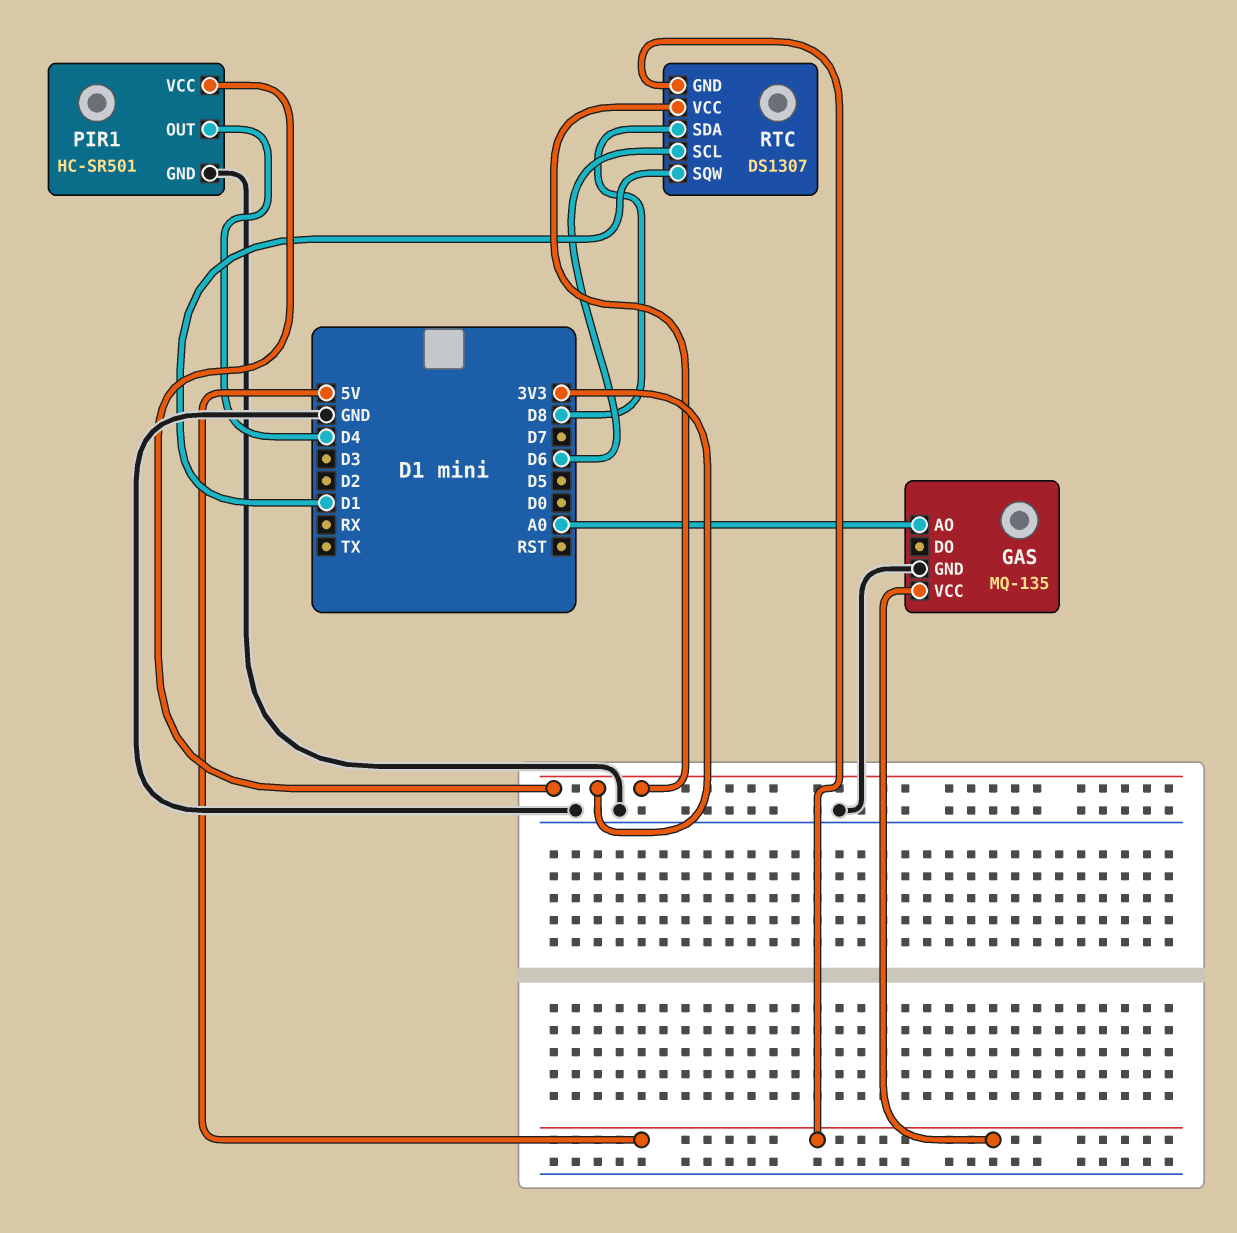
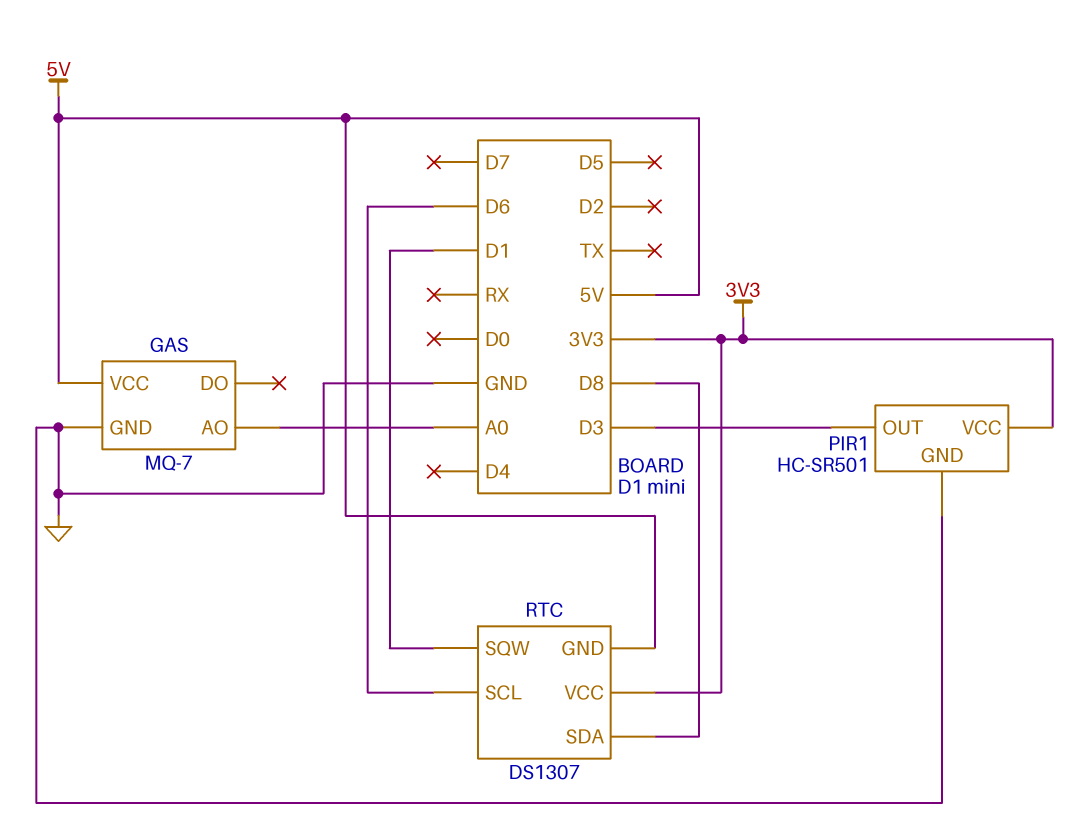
GAS: MQ-135 -> MQ-7
PIR1 pin OUT: D4 -> D3

